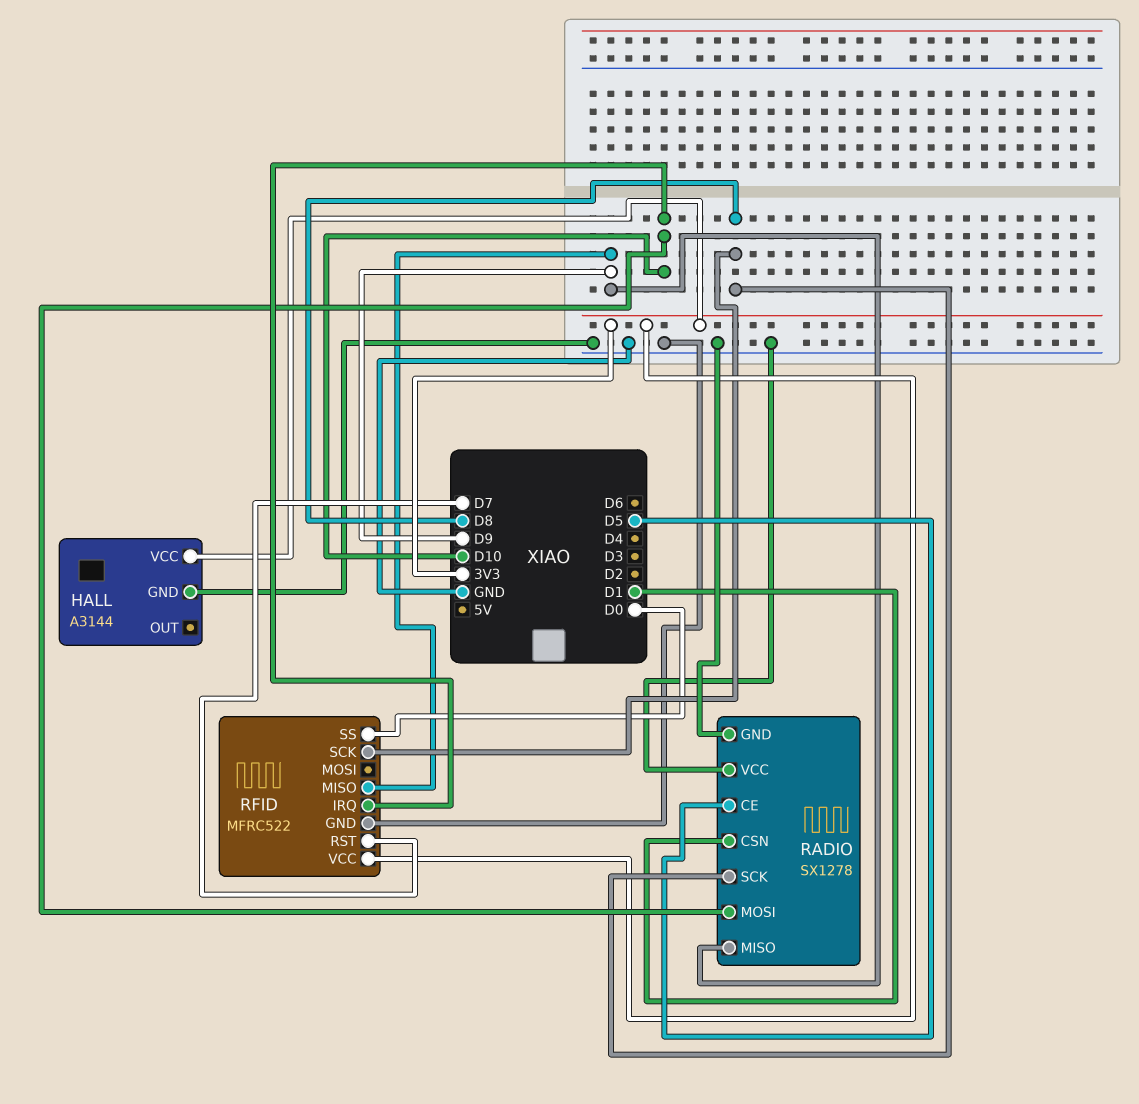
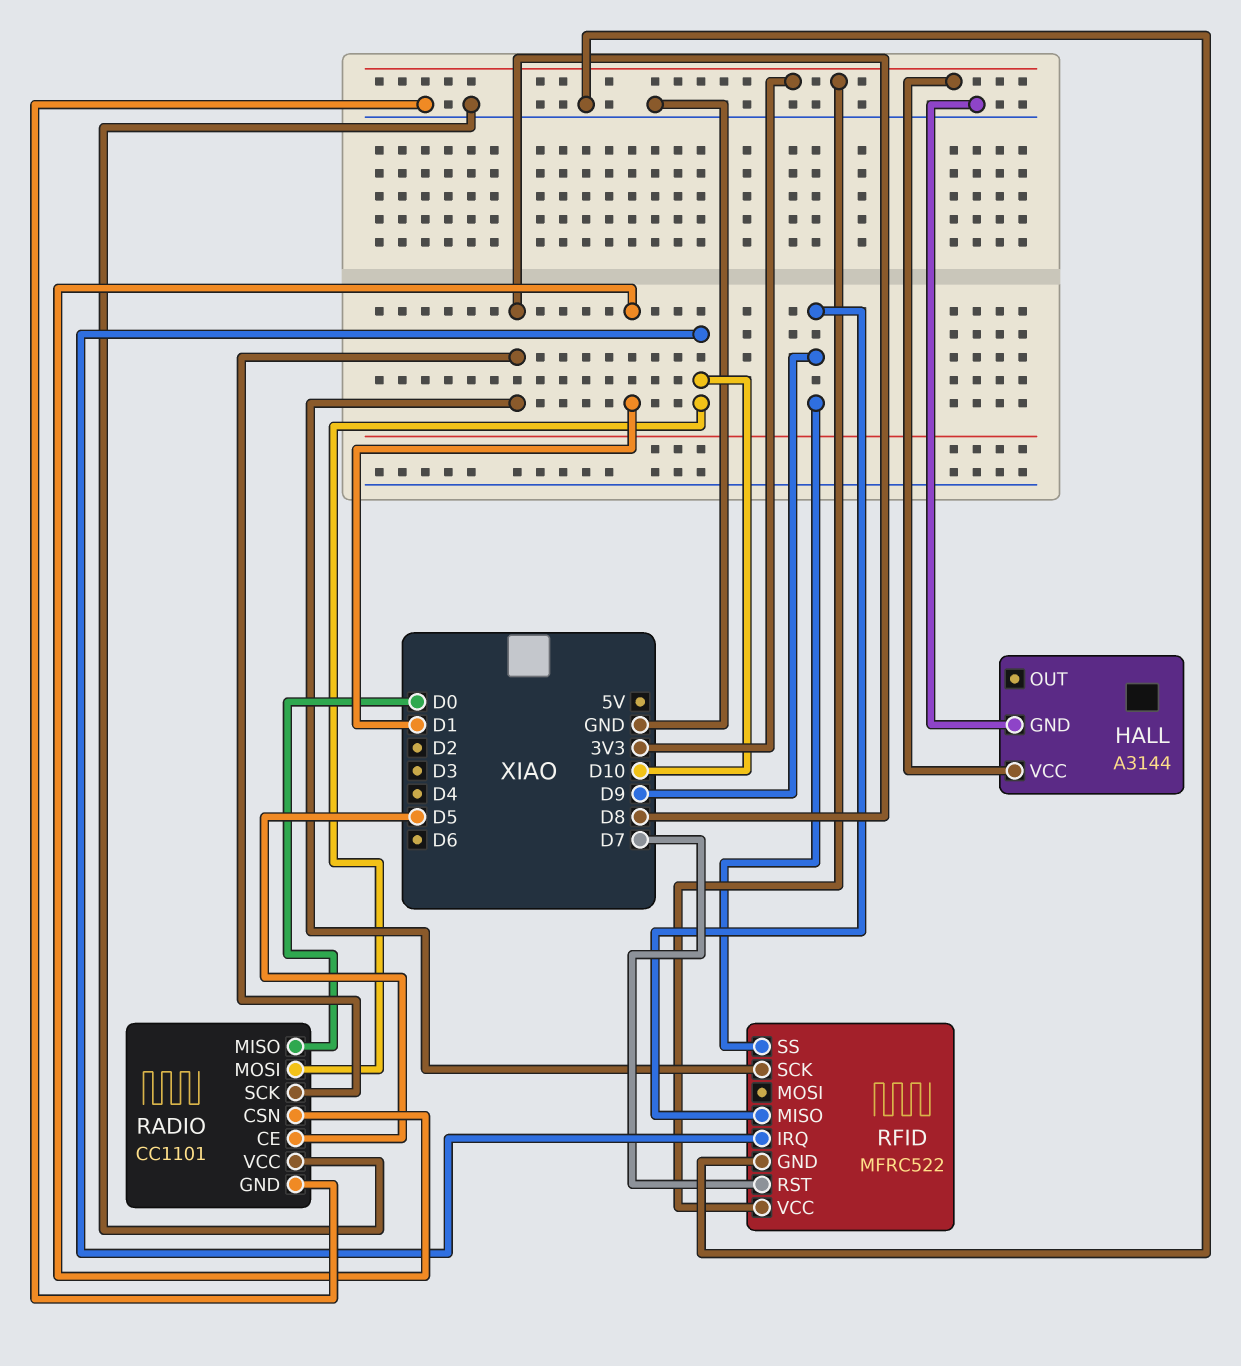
RADIO: SX1278 -> CC1101
RADIO pin MISO: D9 -> D0
RFID pin SS: D0 -> D9

